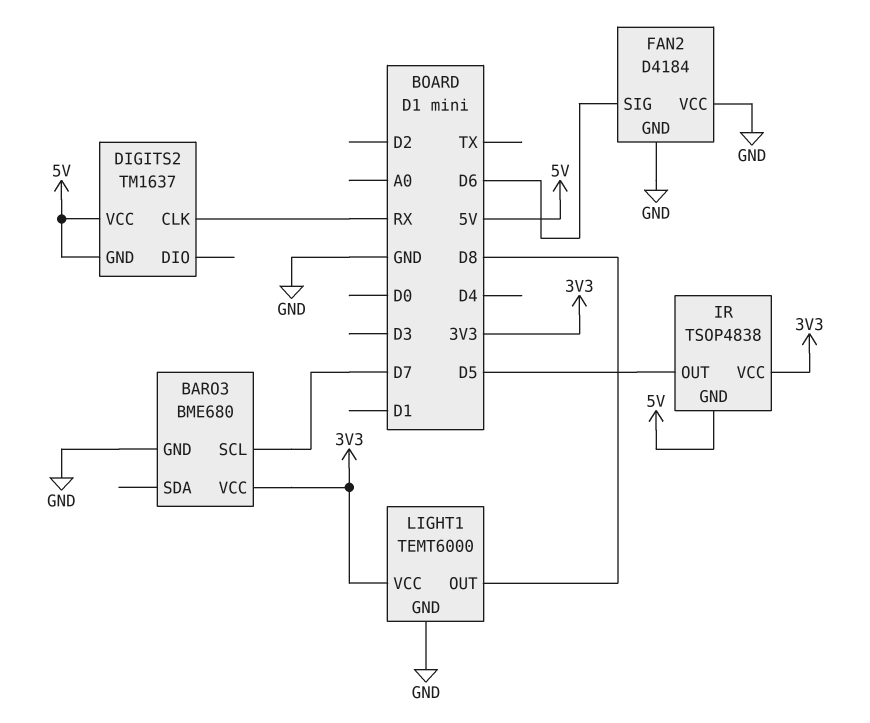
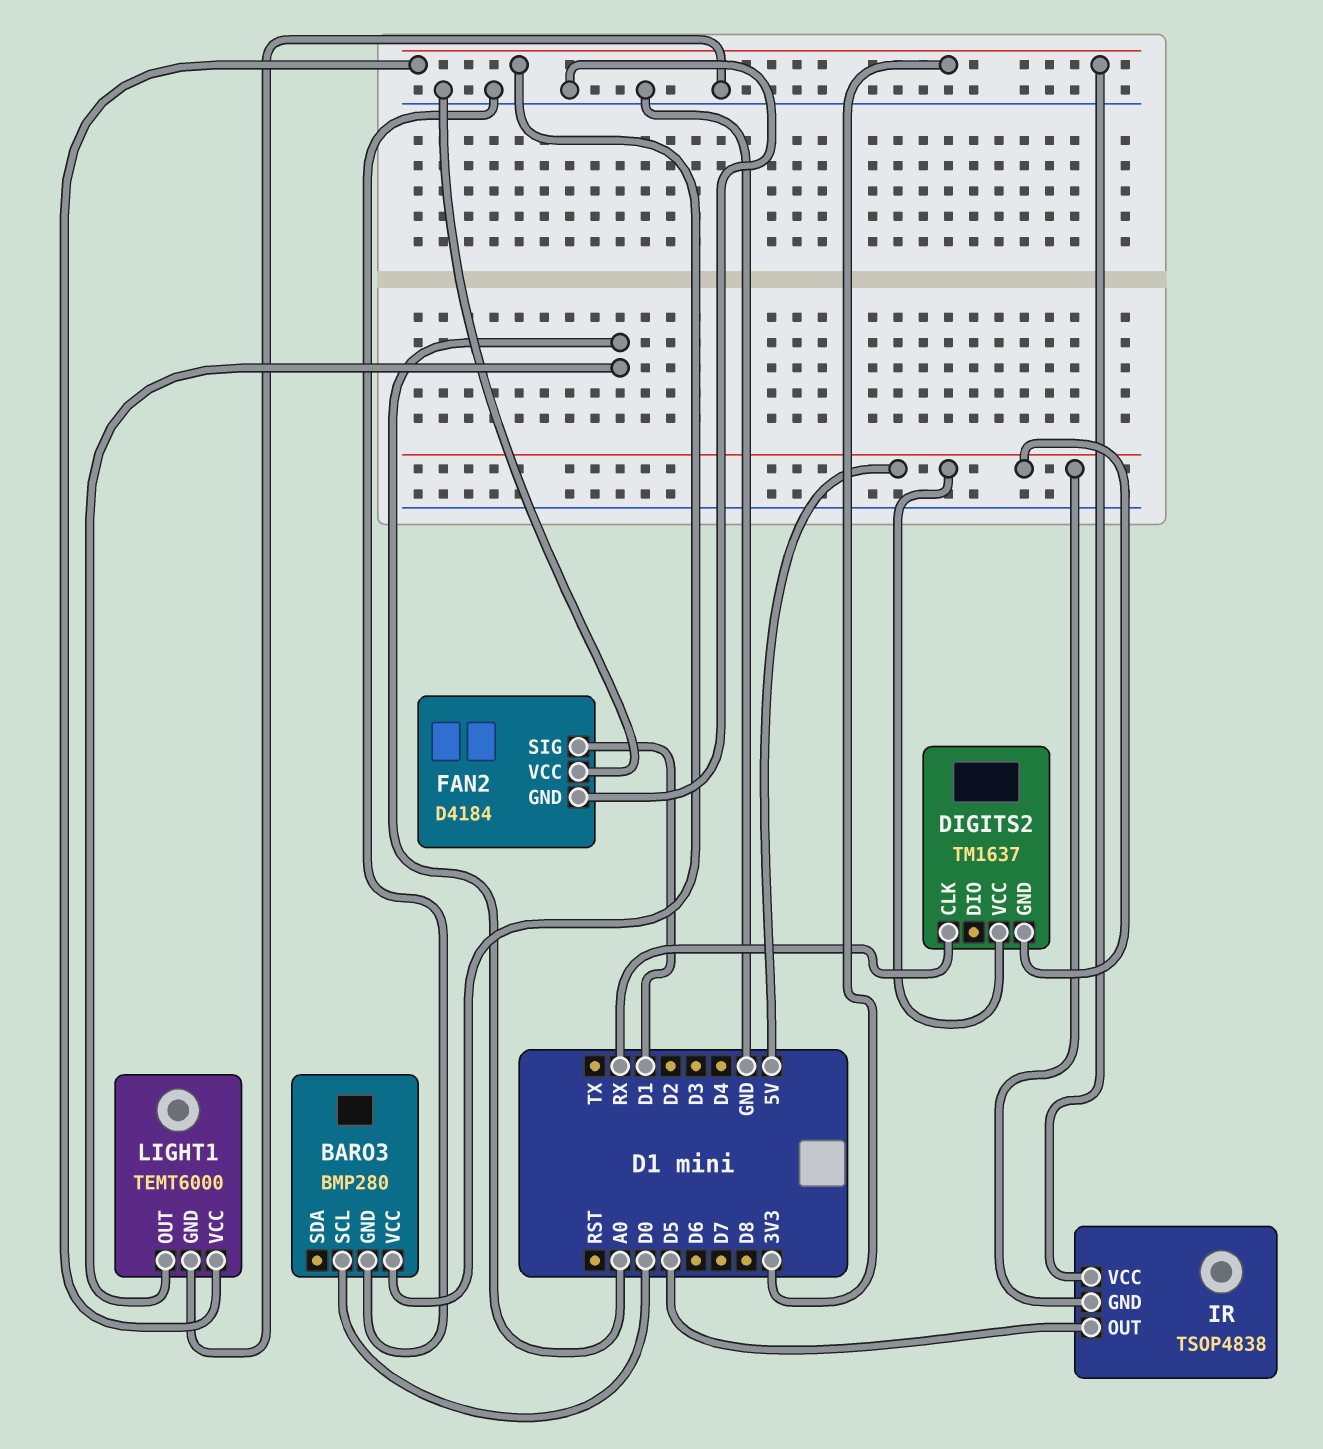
BARO3: BME680 -> BMP280
BARO3 pin SCL: D7 -> D0
FAN2 pin SIG: D6 -> D1
LIGHT1 pin OUT: D8 -> A0

